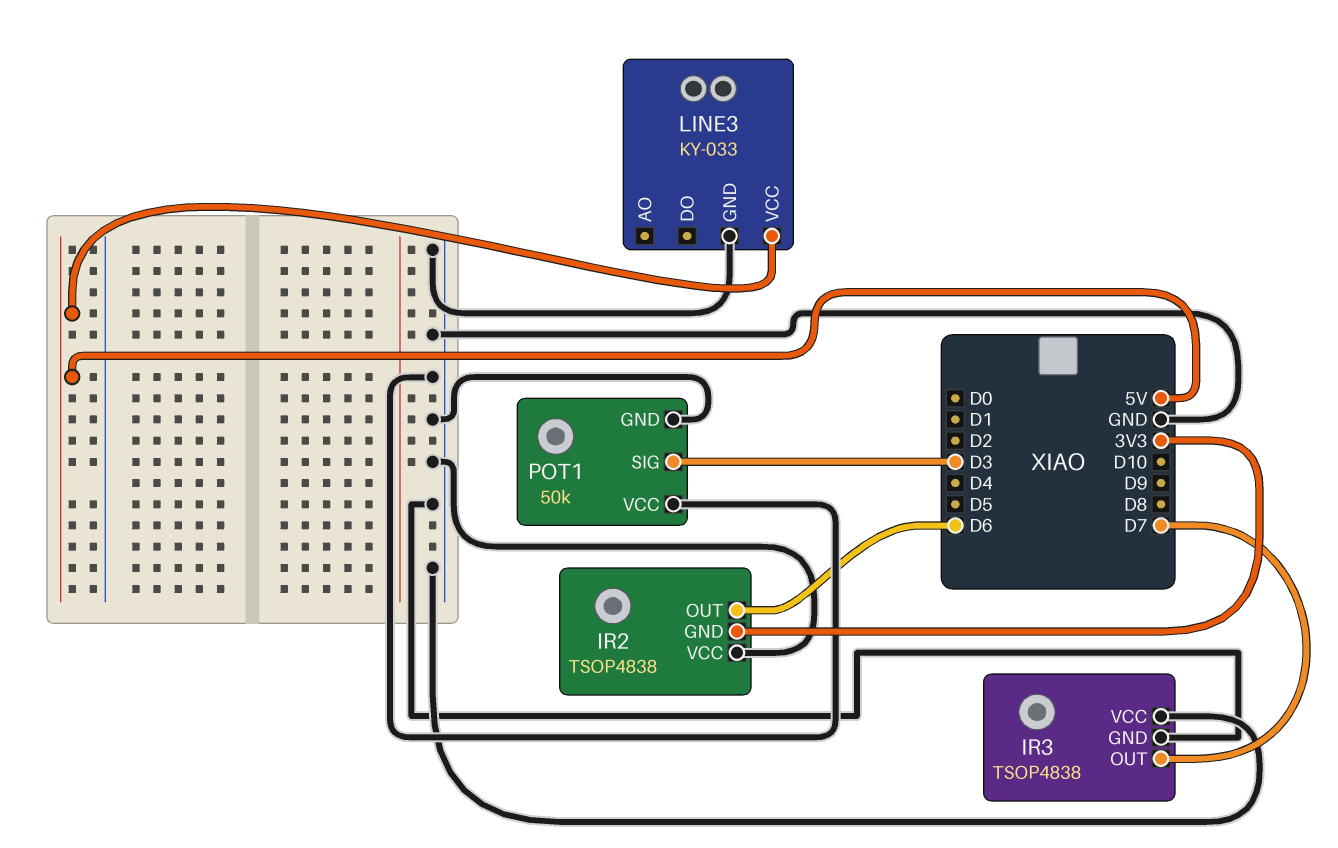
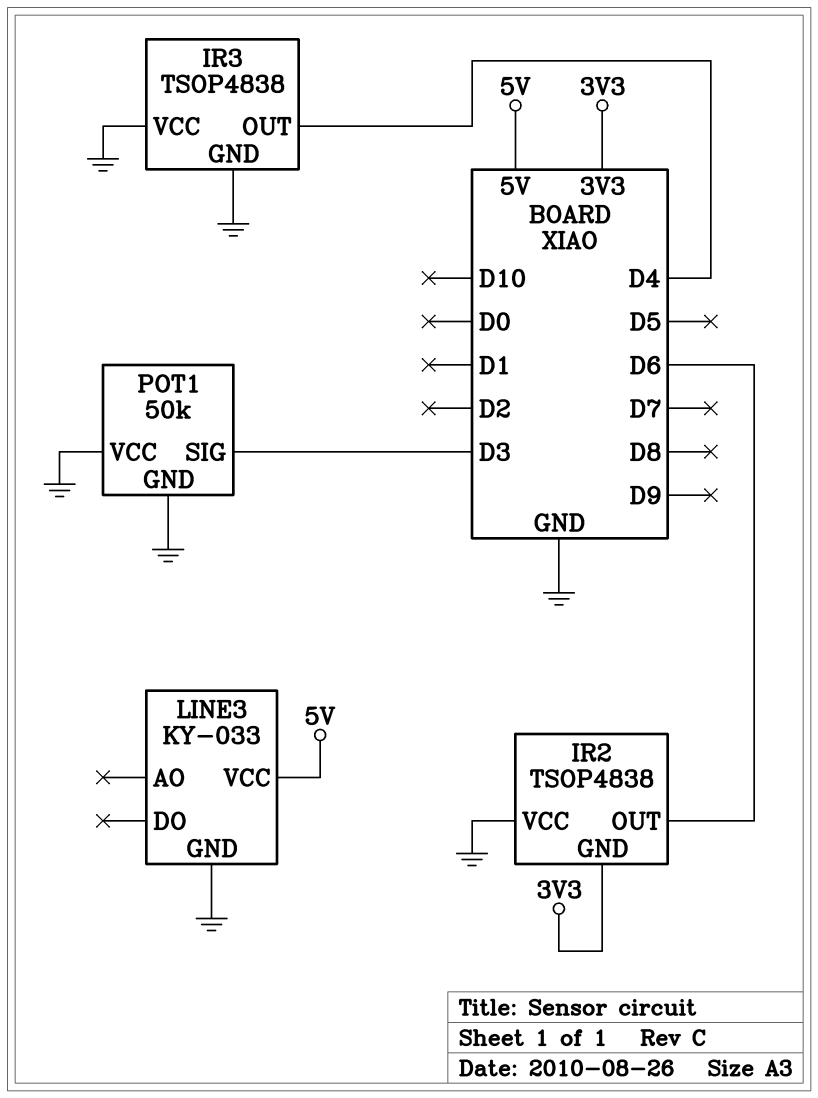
IR3 pin OUT: D7 -> D4

